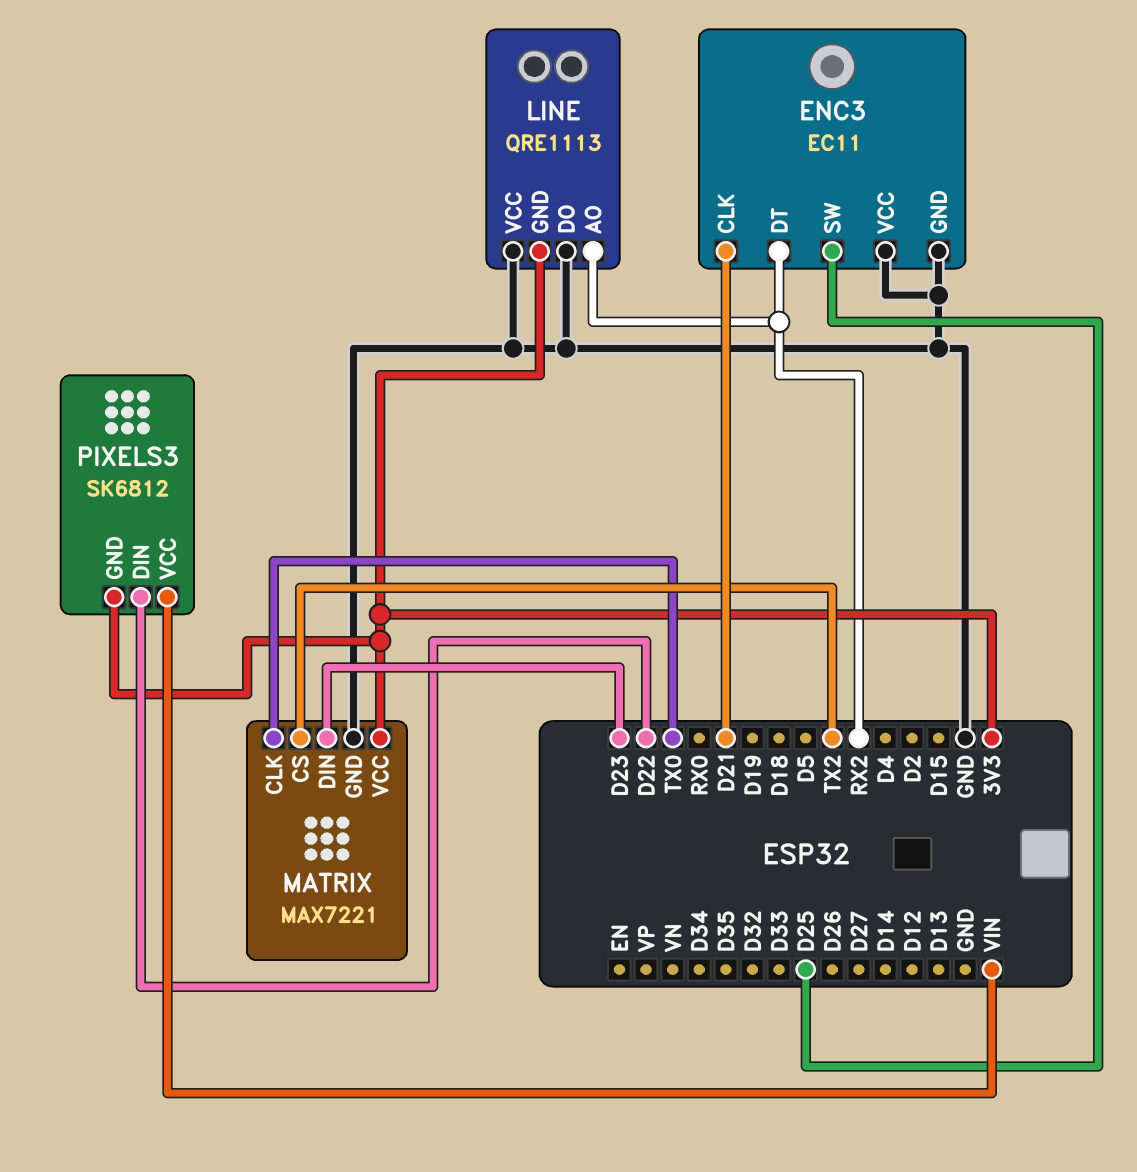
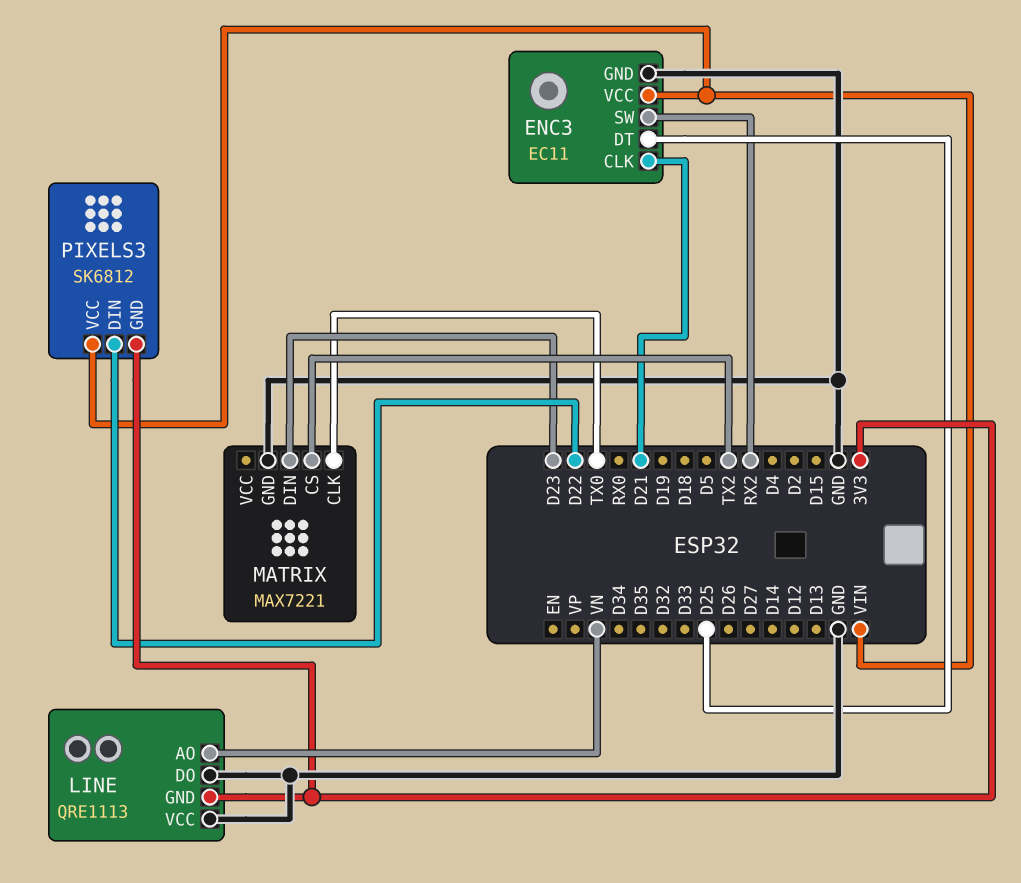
ENC3 pin DT: RX2 -> D25
ENC3 pin SW: D25 -> RX2
ENC3 pin VCC: GND -> VIN
LINE pin AO: RX2 -> VN
MATRIX pin VCC: 3V3 -> none

